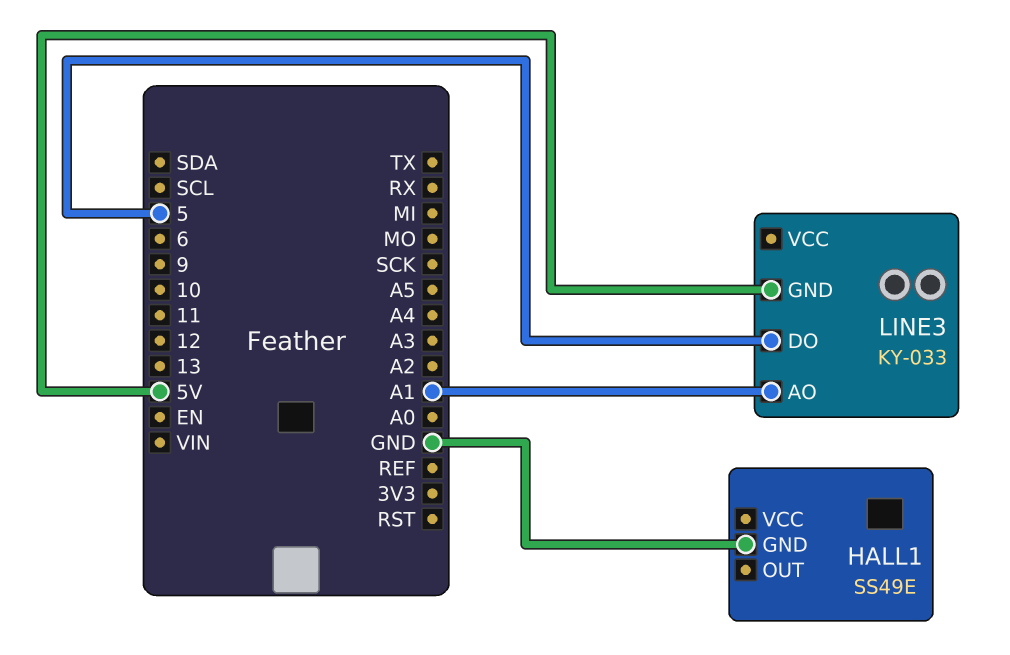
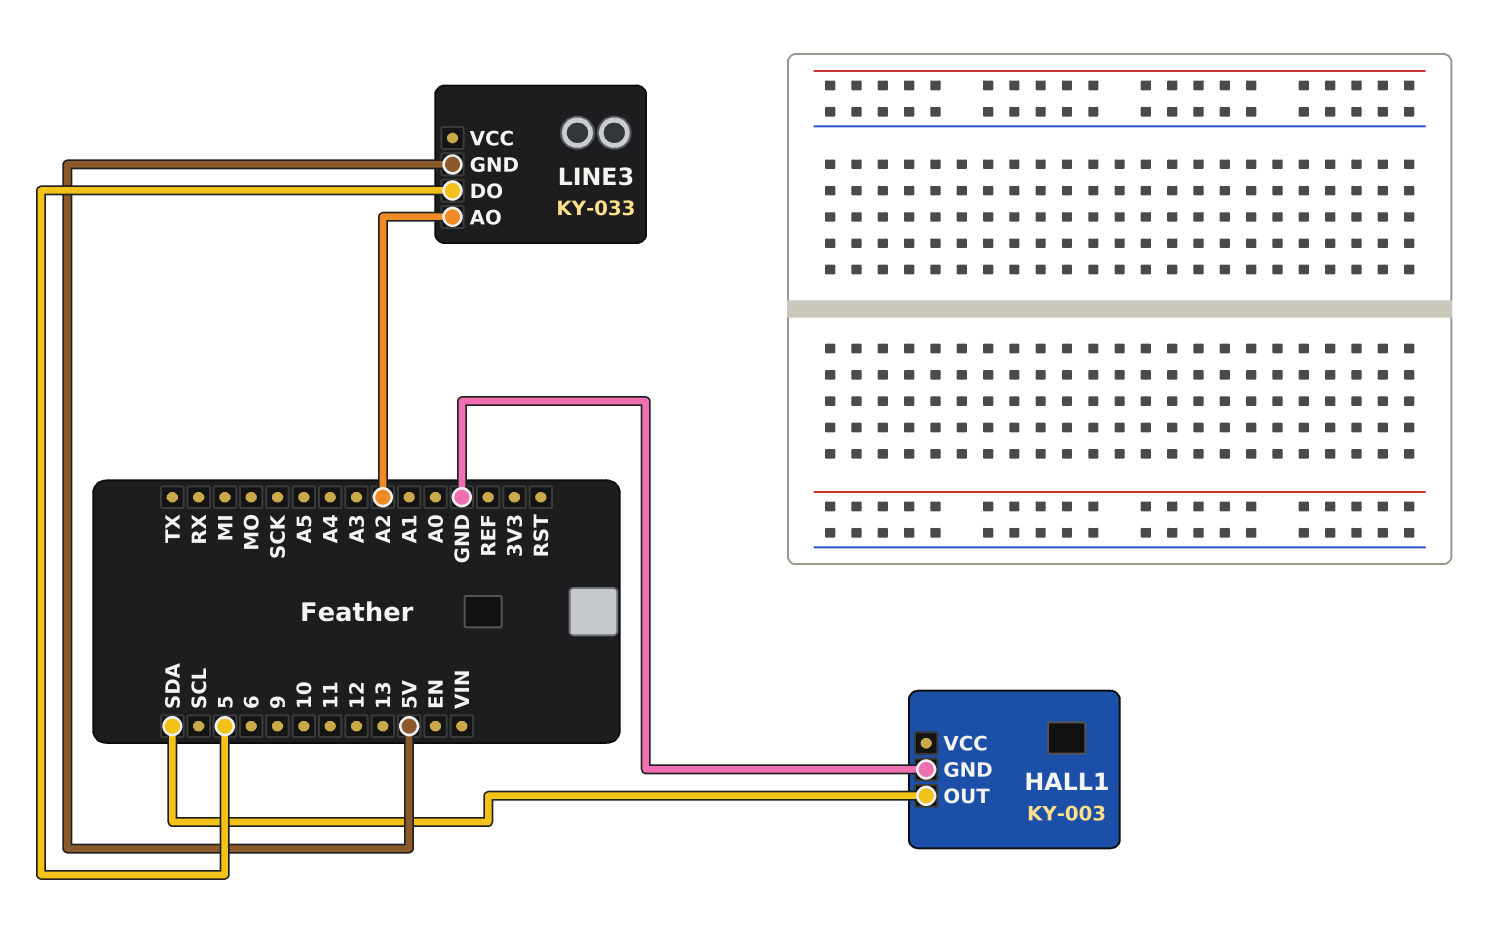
HALL1: SS49E -> KY-003
HALL1 pin OUT: none -> SDA
LINE3 pin AO: A1 -> A2

